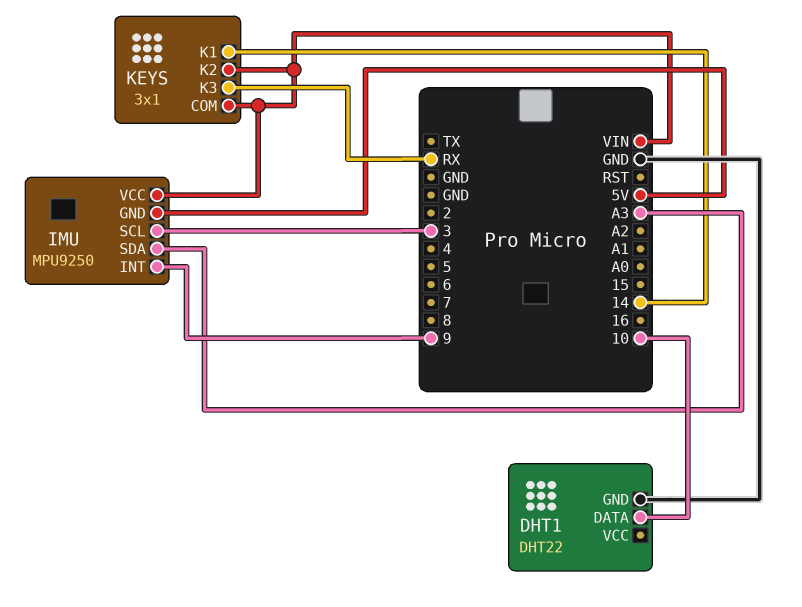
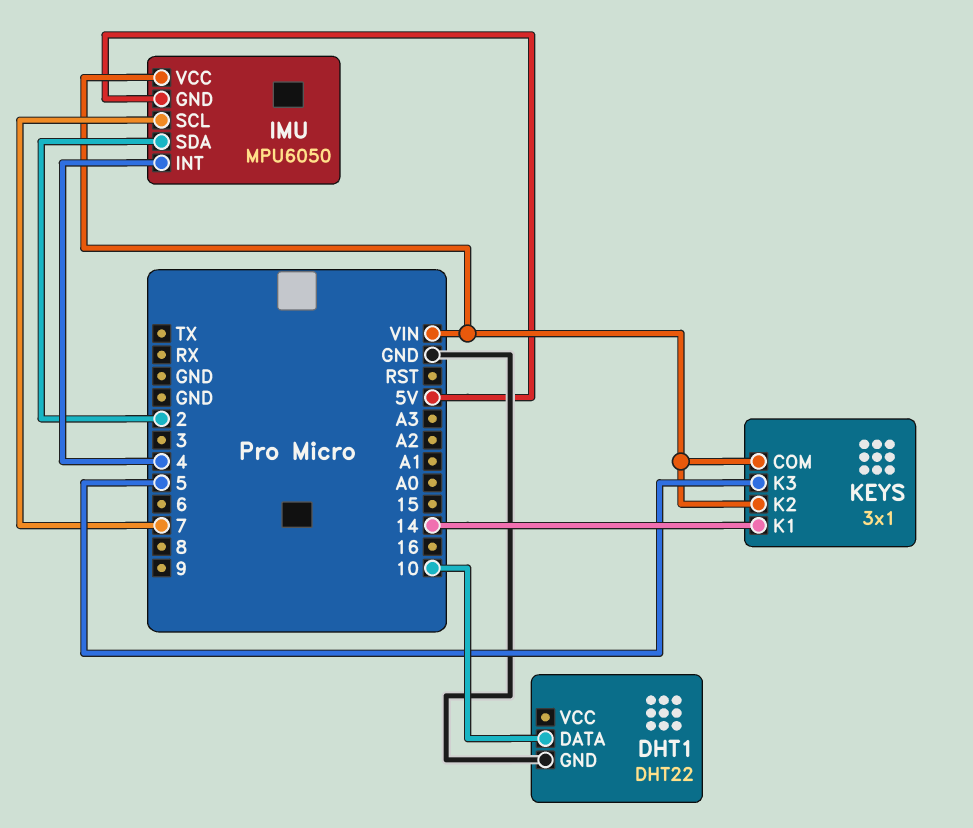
IMU: MPU9250 -> MPU6050
IMU pin INT: 9 -> 4
IMU pin SCL: 3 -> 7
IMU pin SDA: A3 -> 2
KEYS pin K3: RX -> 5

